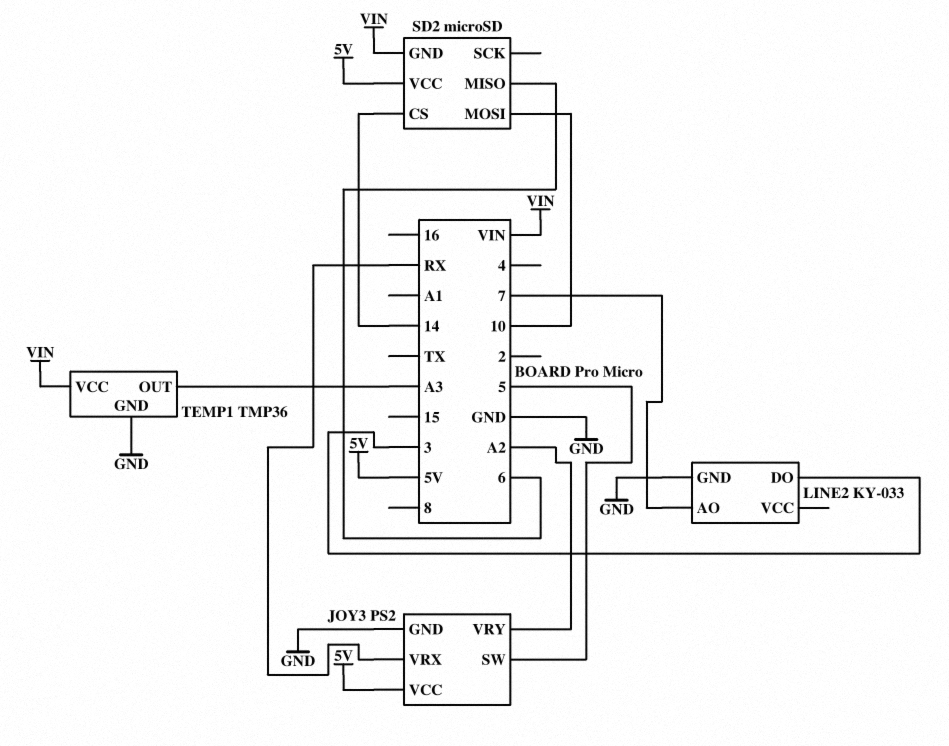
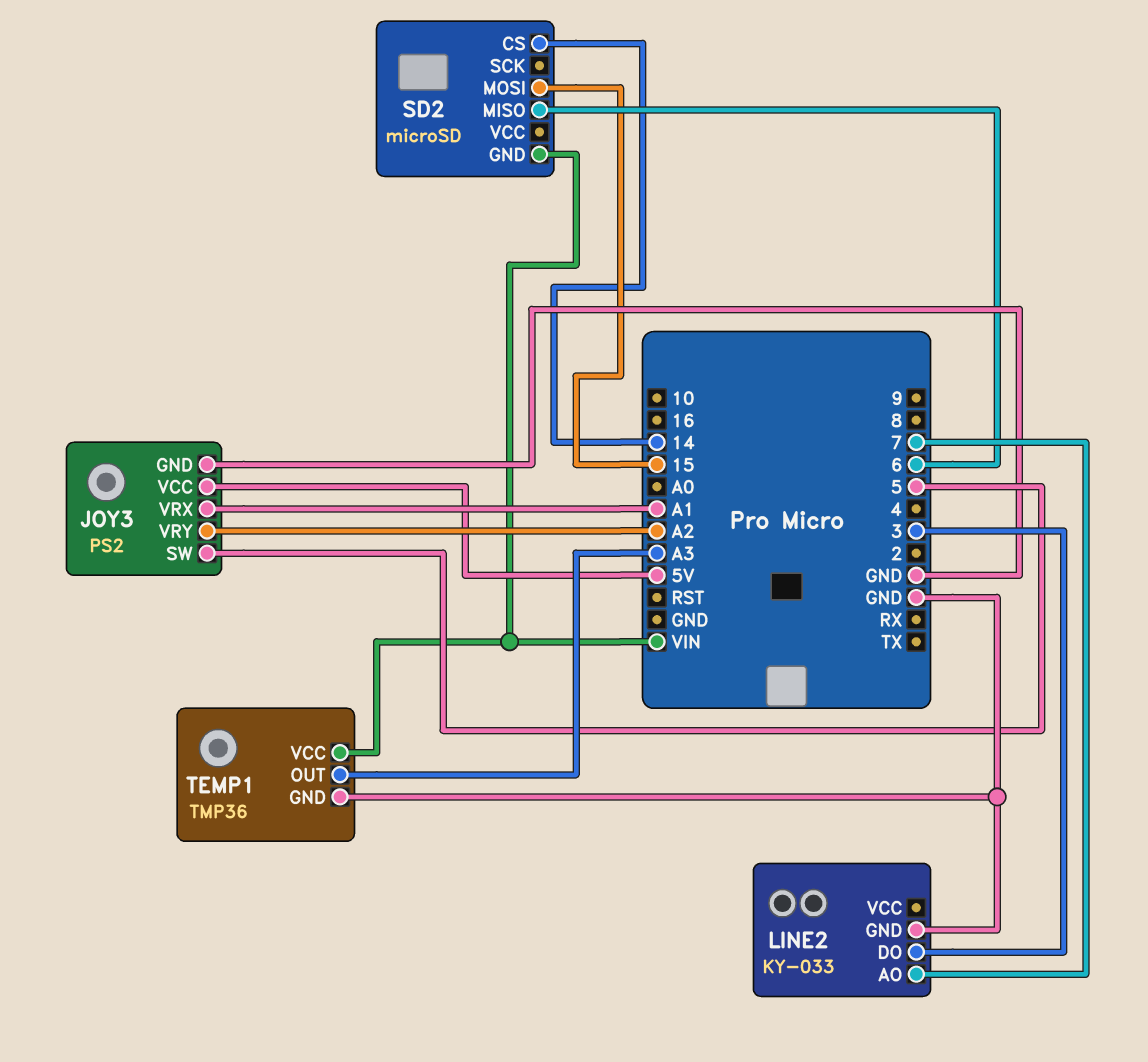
JOY3 pin VRX: RX -> A1
SD2 pin MOSI: 10 -> 15
SD2 pin VCC: 5V -> none

